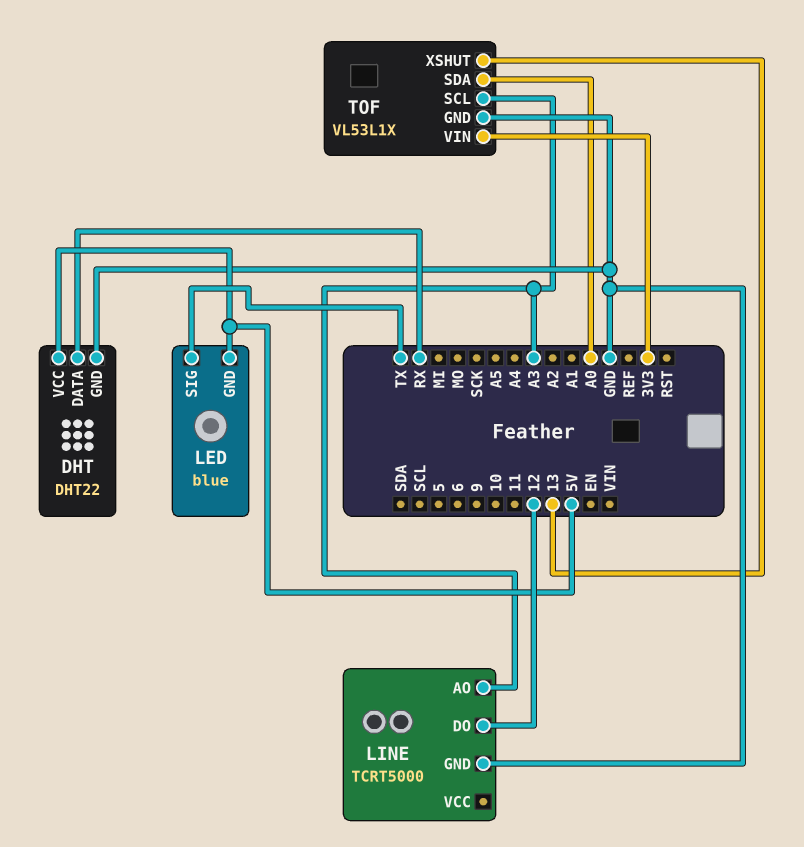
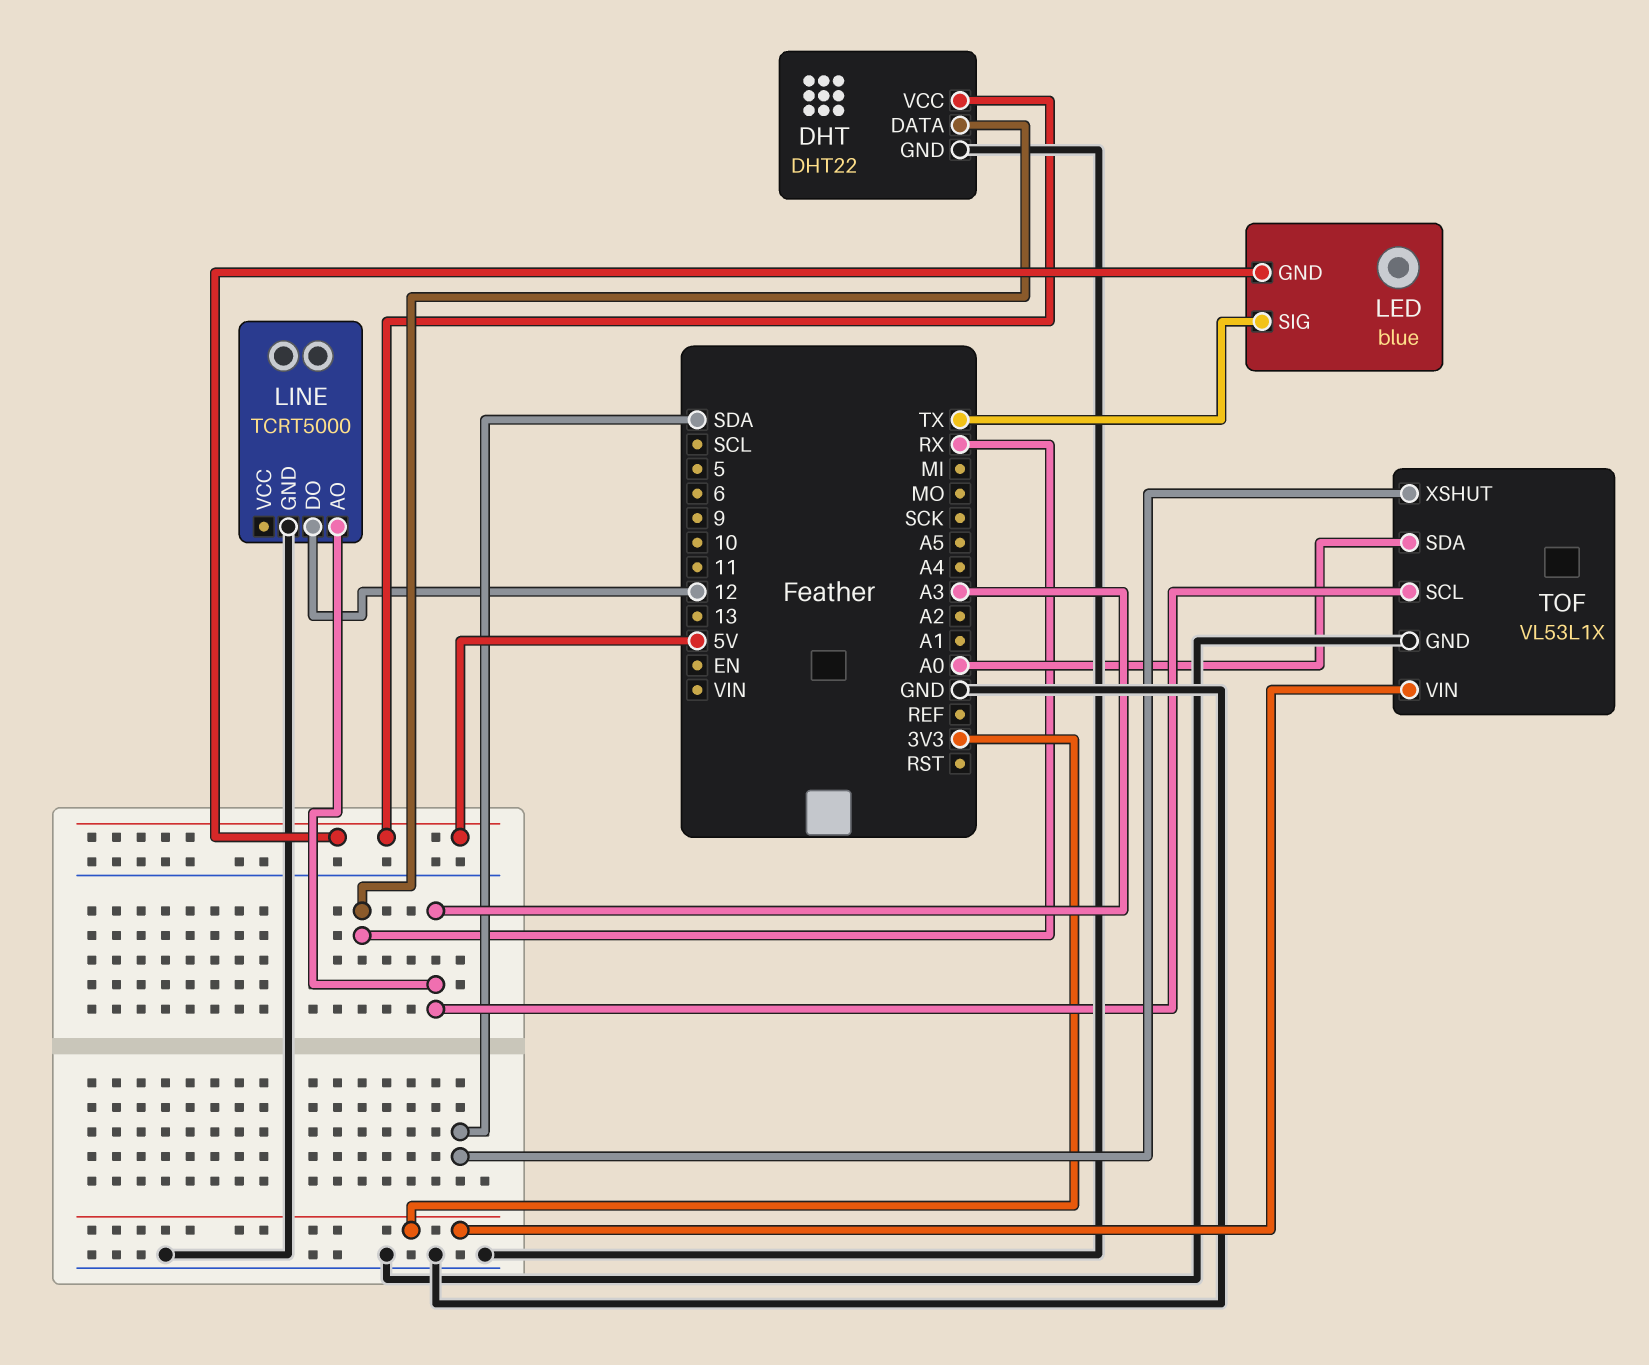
TOF pin XSHUT: 13 -> SDA

